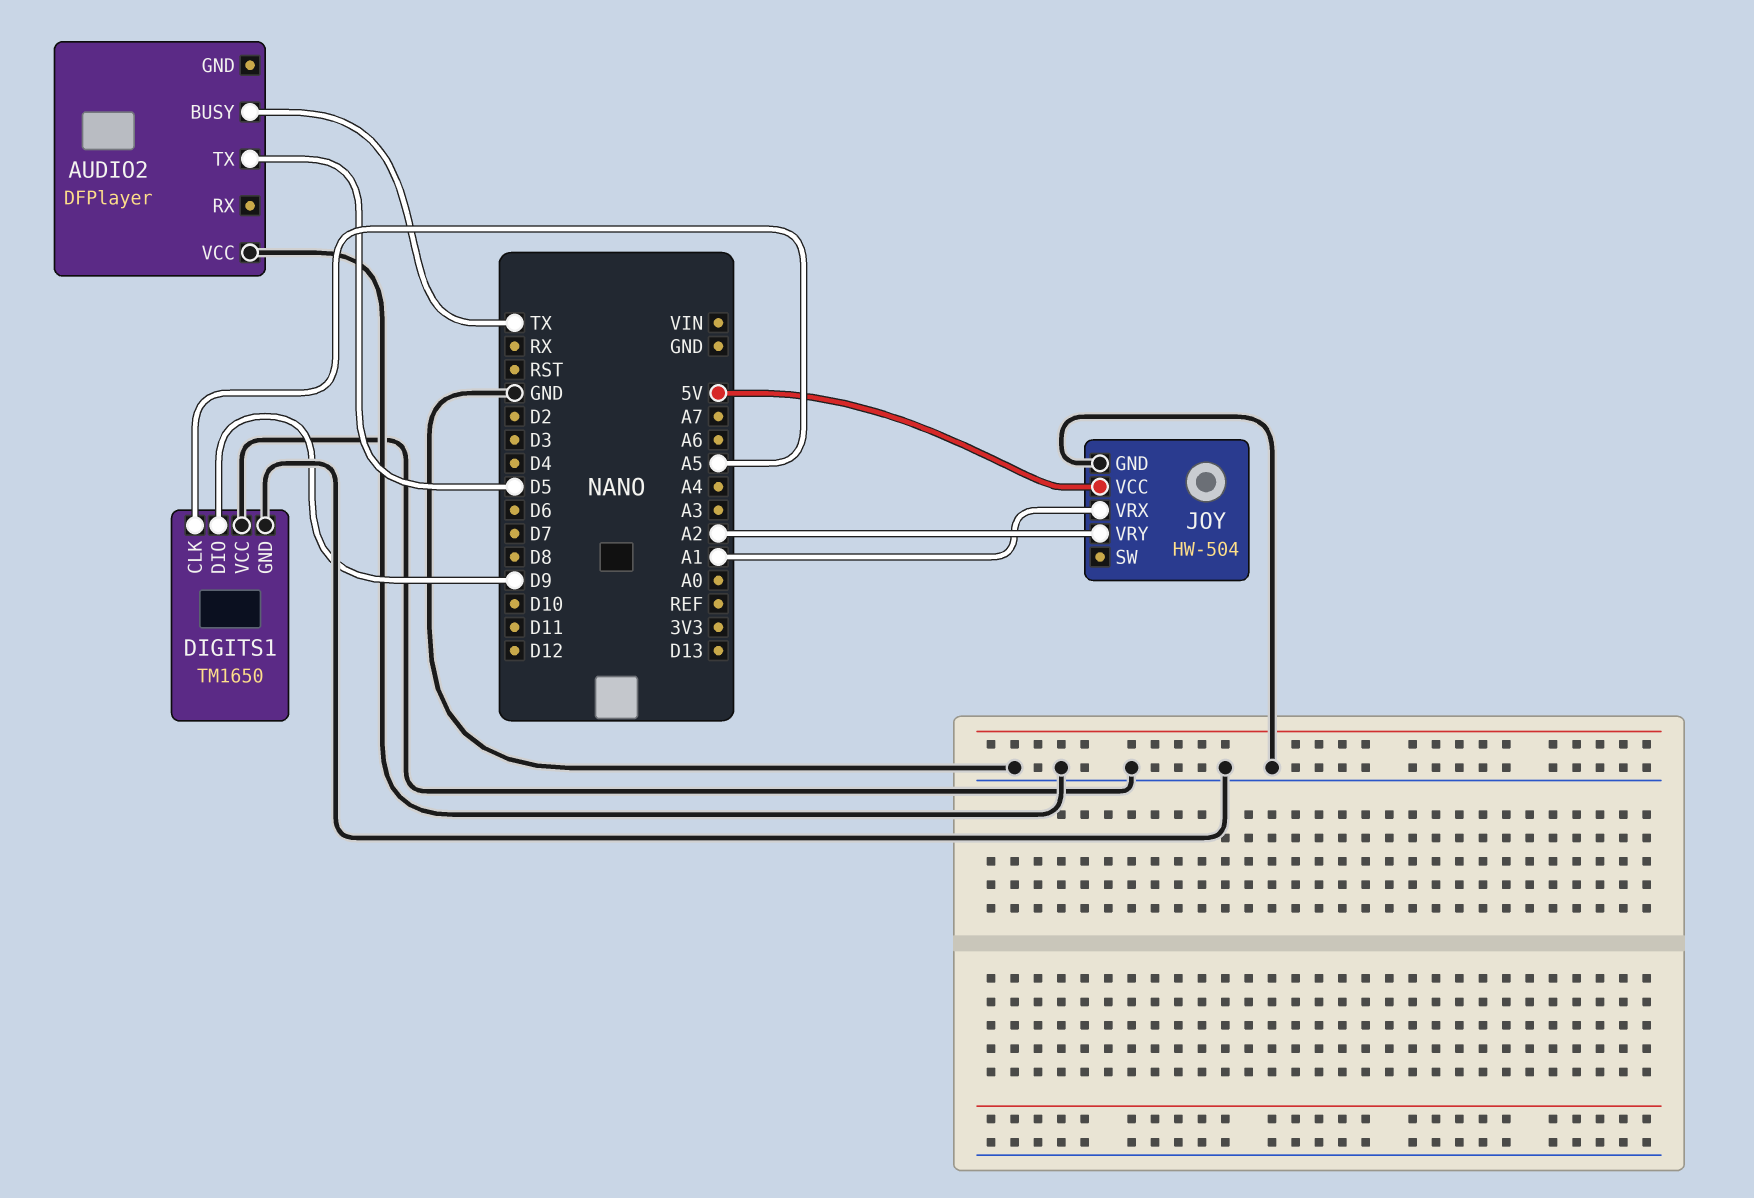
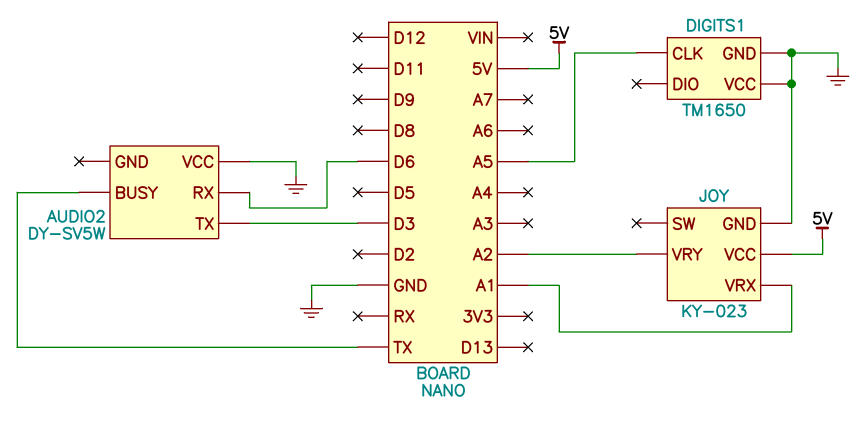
AUDIO2: DFPlayer -> DY-SV5W
AUDIO2 pin RX: none -> D6
AUDIO2 pin TX: D5 -> D3
DIGITS1 pin DIO: D9 -> none
JOY: HW-504 -> KY-023

